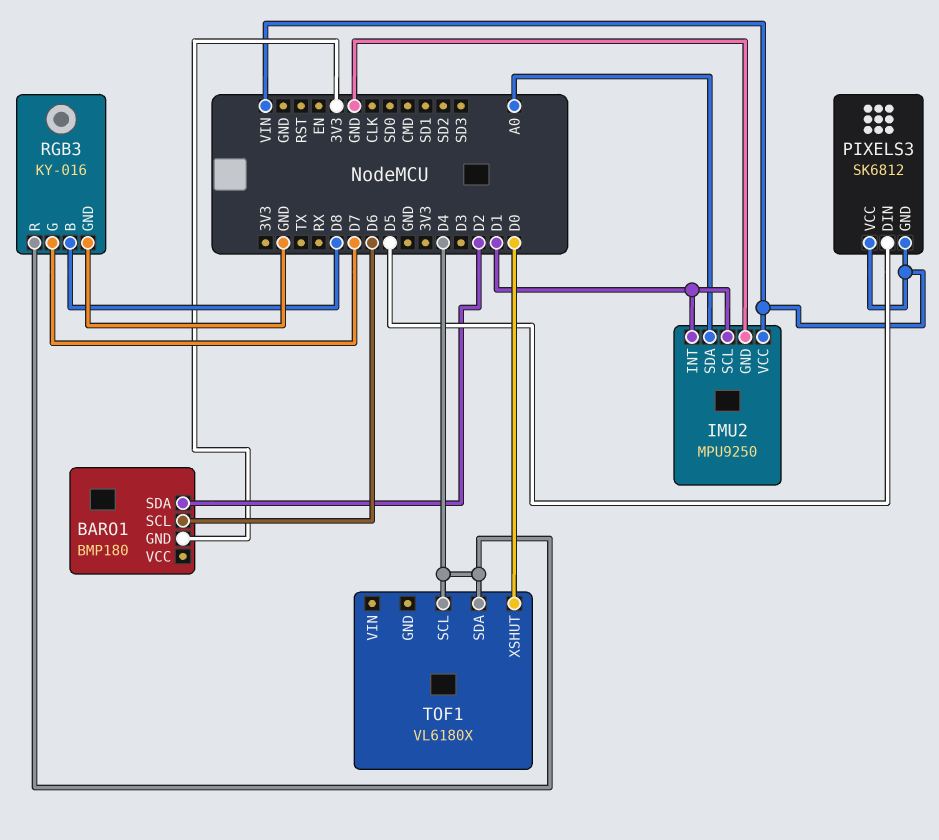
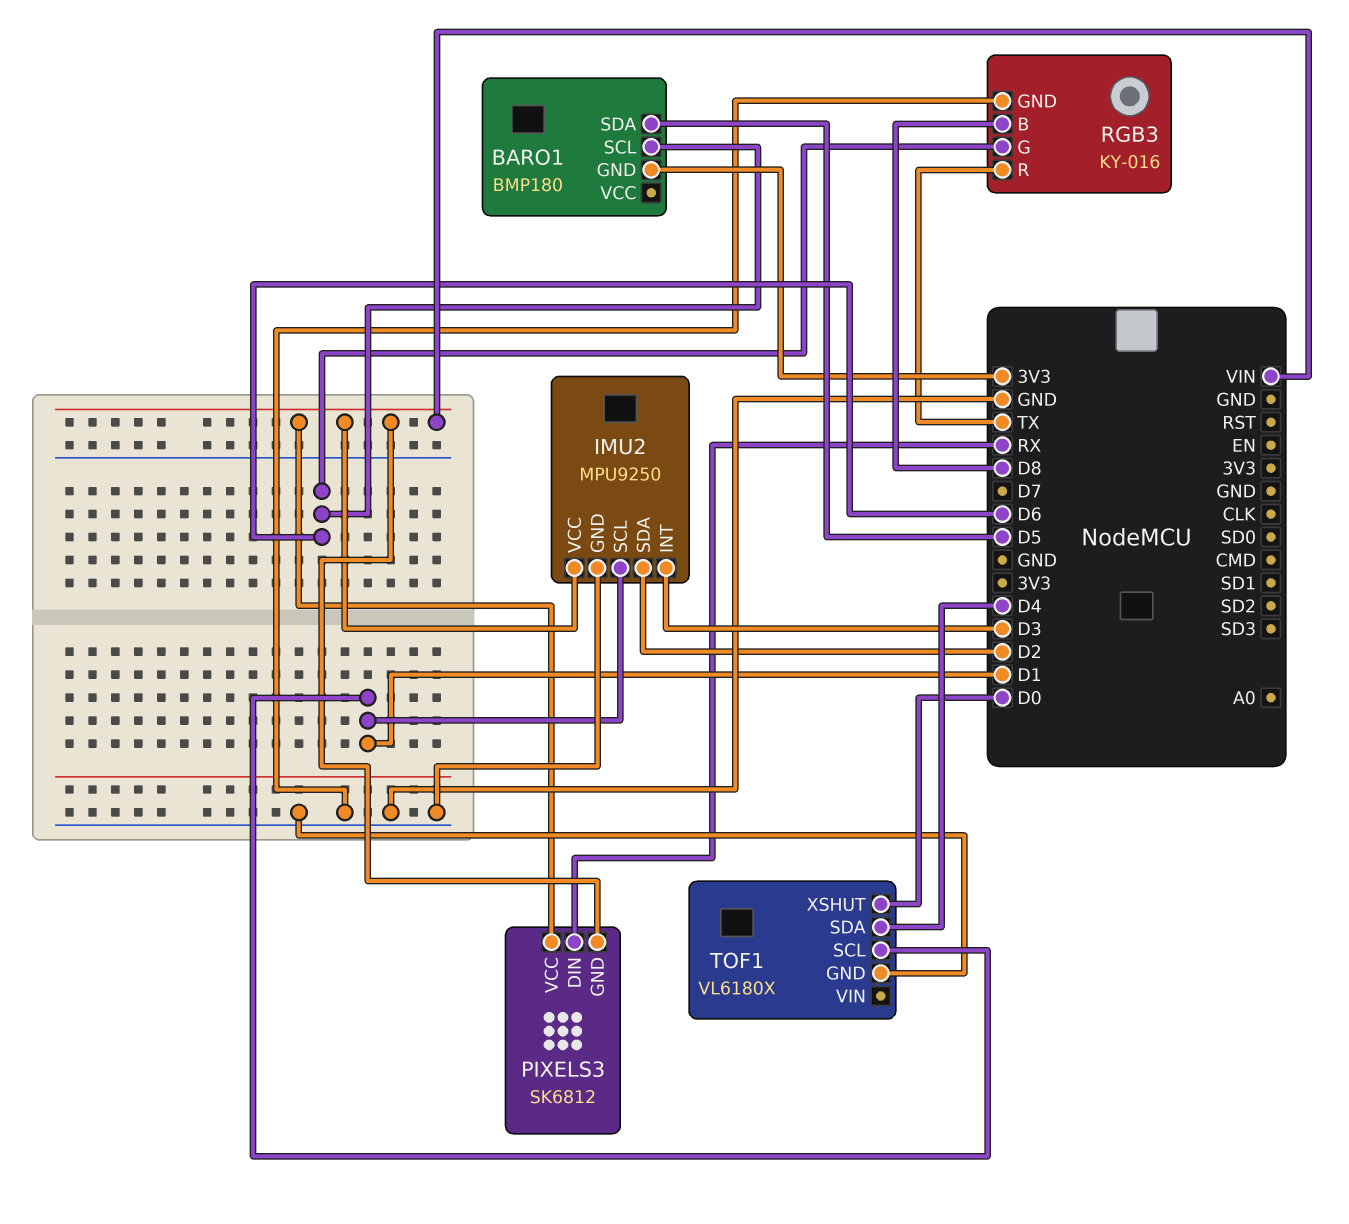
BARO1 pin SDA: D2 -> D5
IMU2 pin INT: D1 -> D3
IMU2 pin SDA: A0 -> D2
PIXELS3 pin DIN: D5 -> RX
RGB3 pin G: D7 -> D6
RGB3 pin R: D4 -> TX
TOF1 pin GND: none -> GND
TOF1 pin SCL: D4 -> D1

